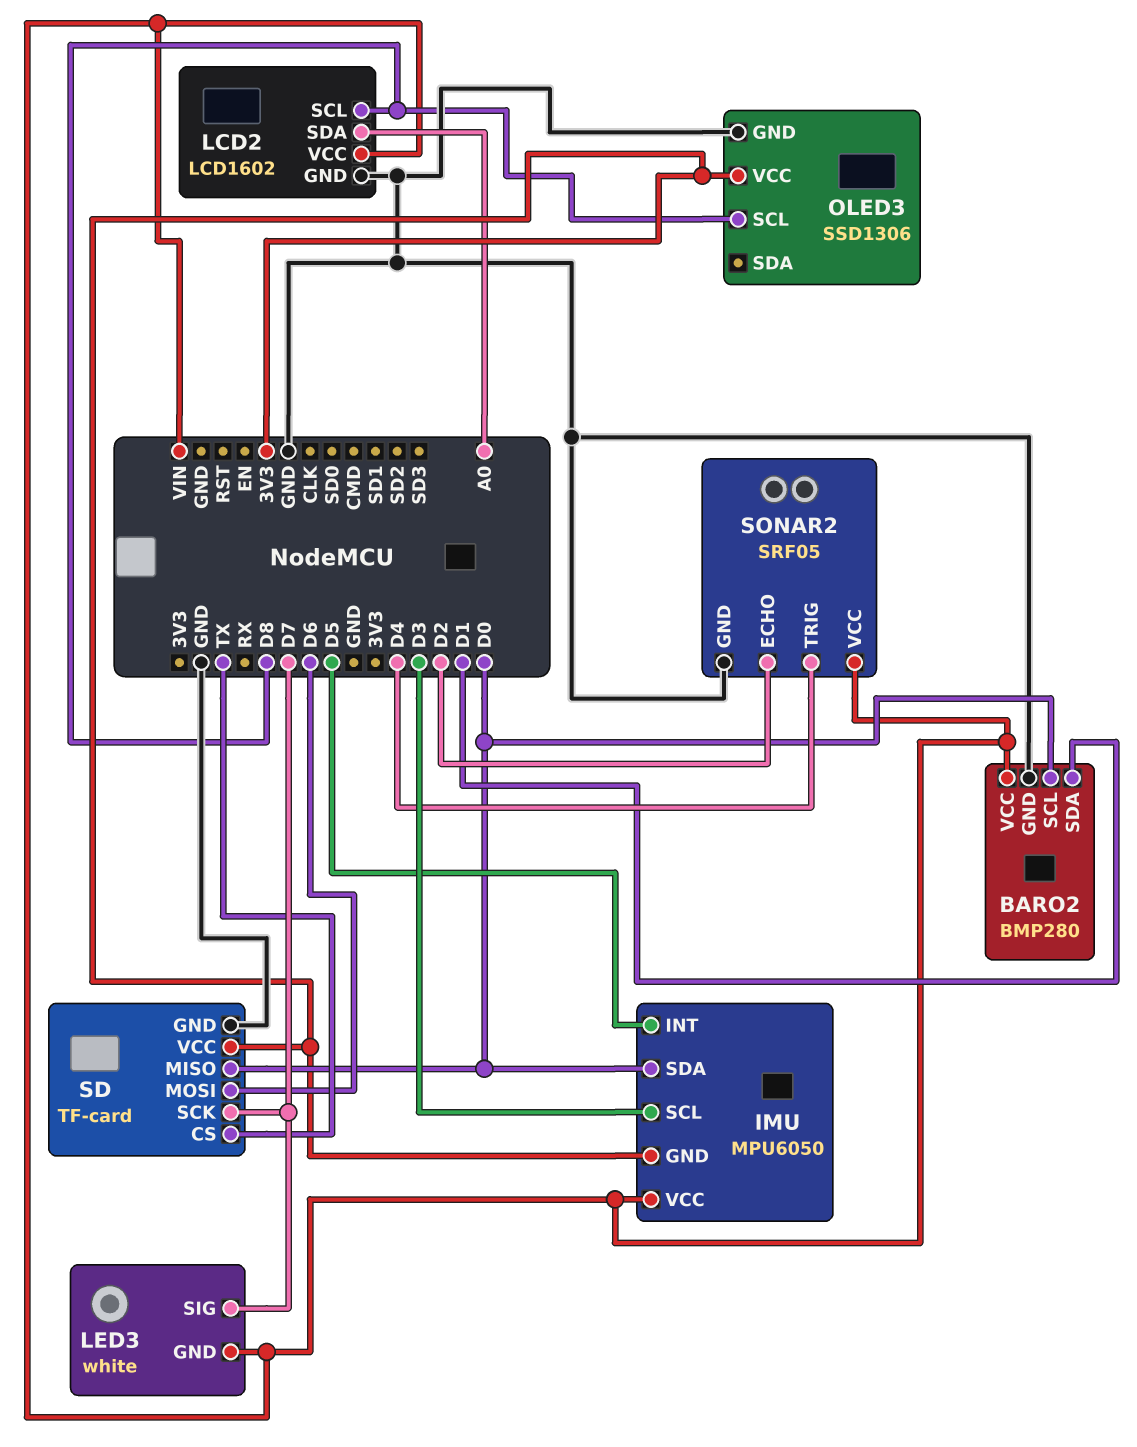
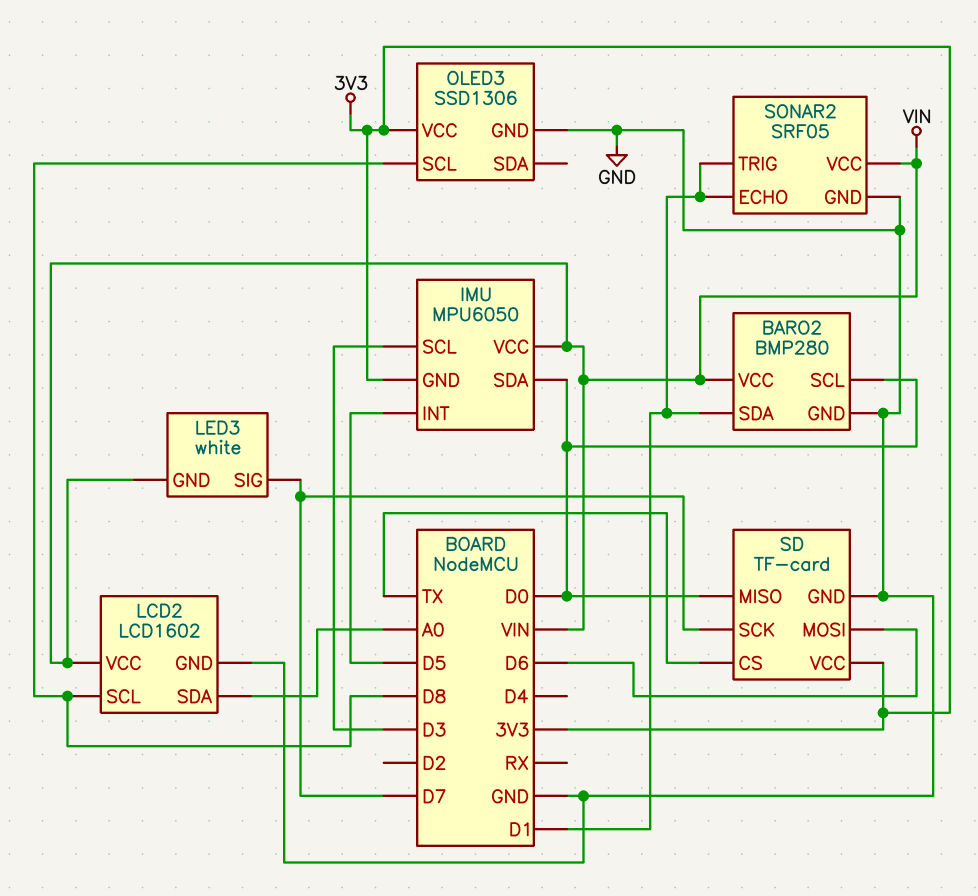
SONAR2 pin ECHO: D2 -> D1
SONAR2 pin TRIG: D4 -> D1

